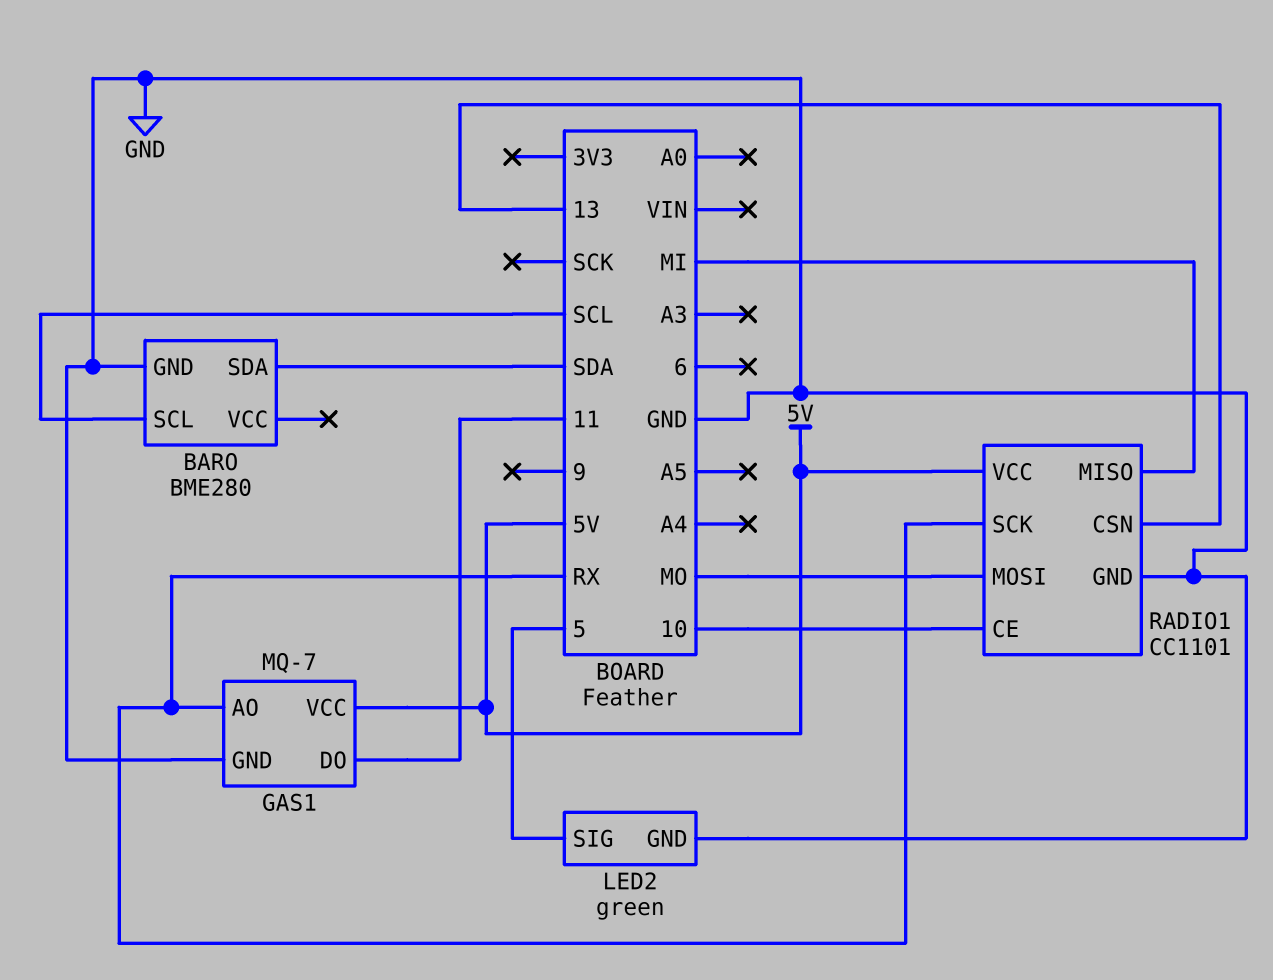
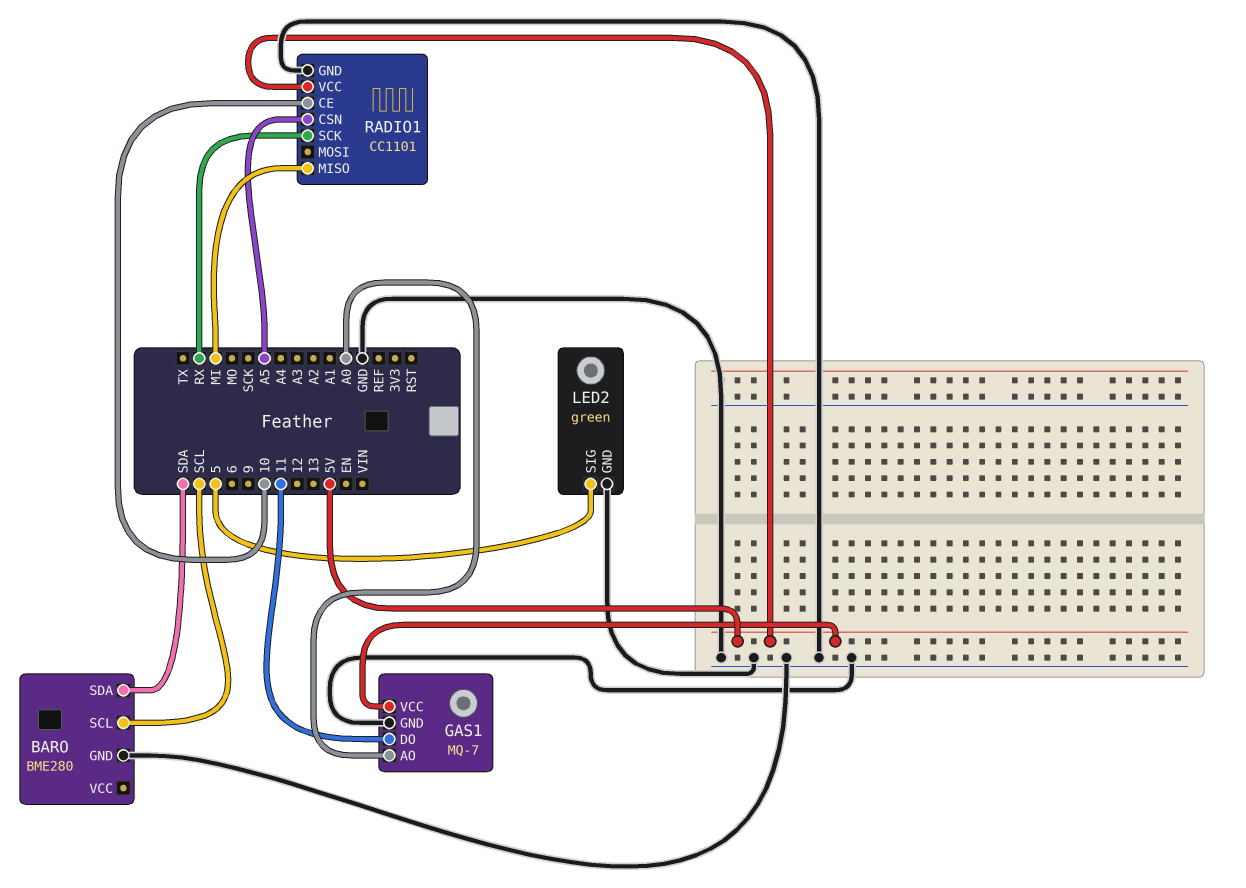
GAS1 pin AO: RX -> A0
RADIO1 pin CSN: 13 -> A5
RADIO1 pin MOSI: MO -> none

